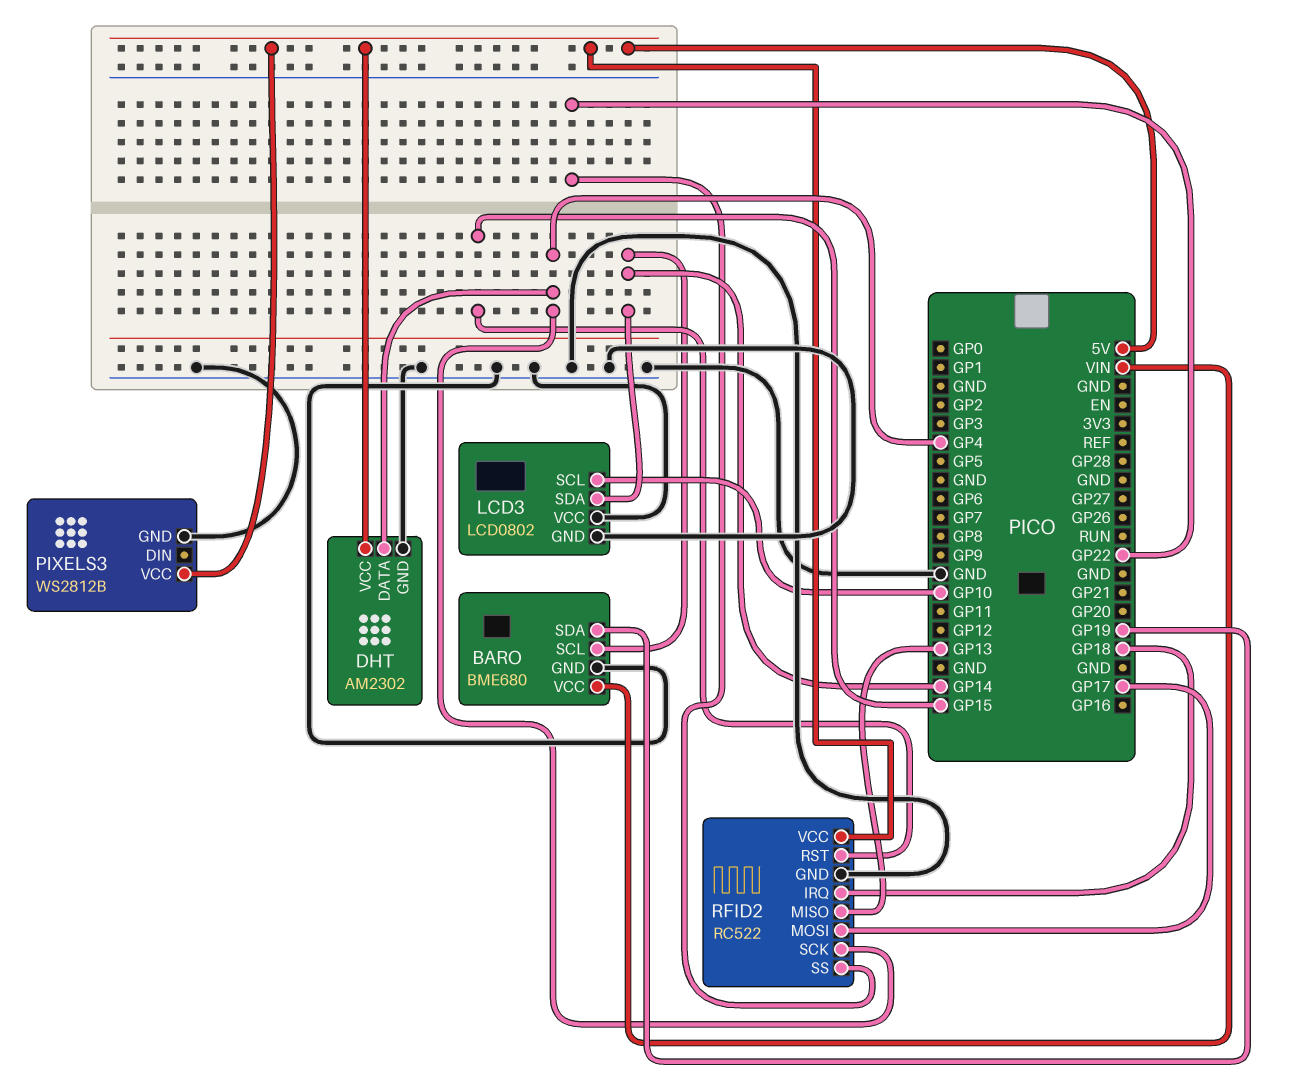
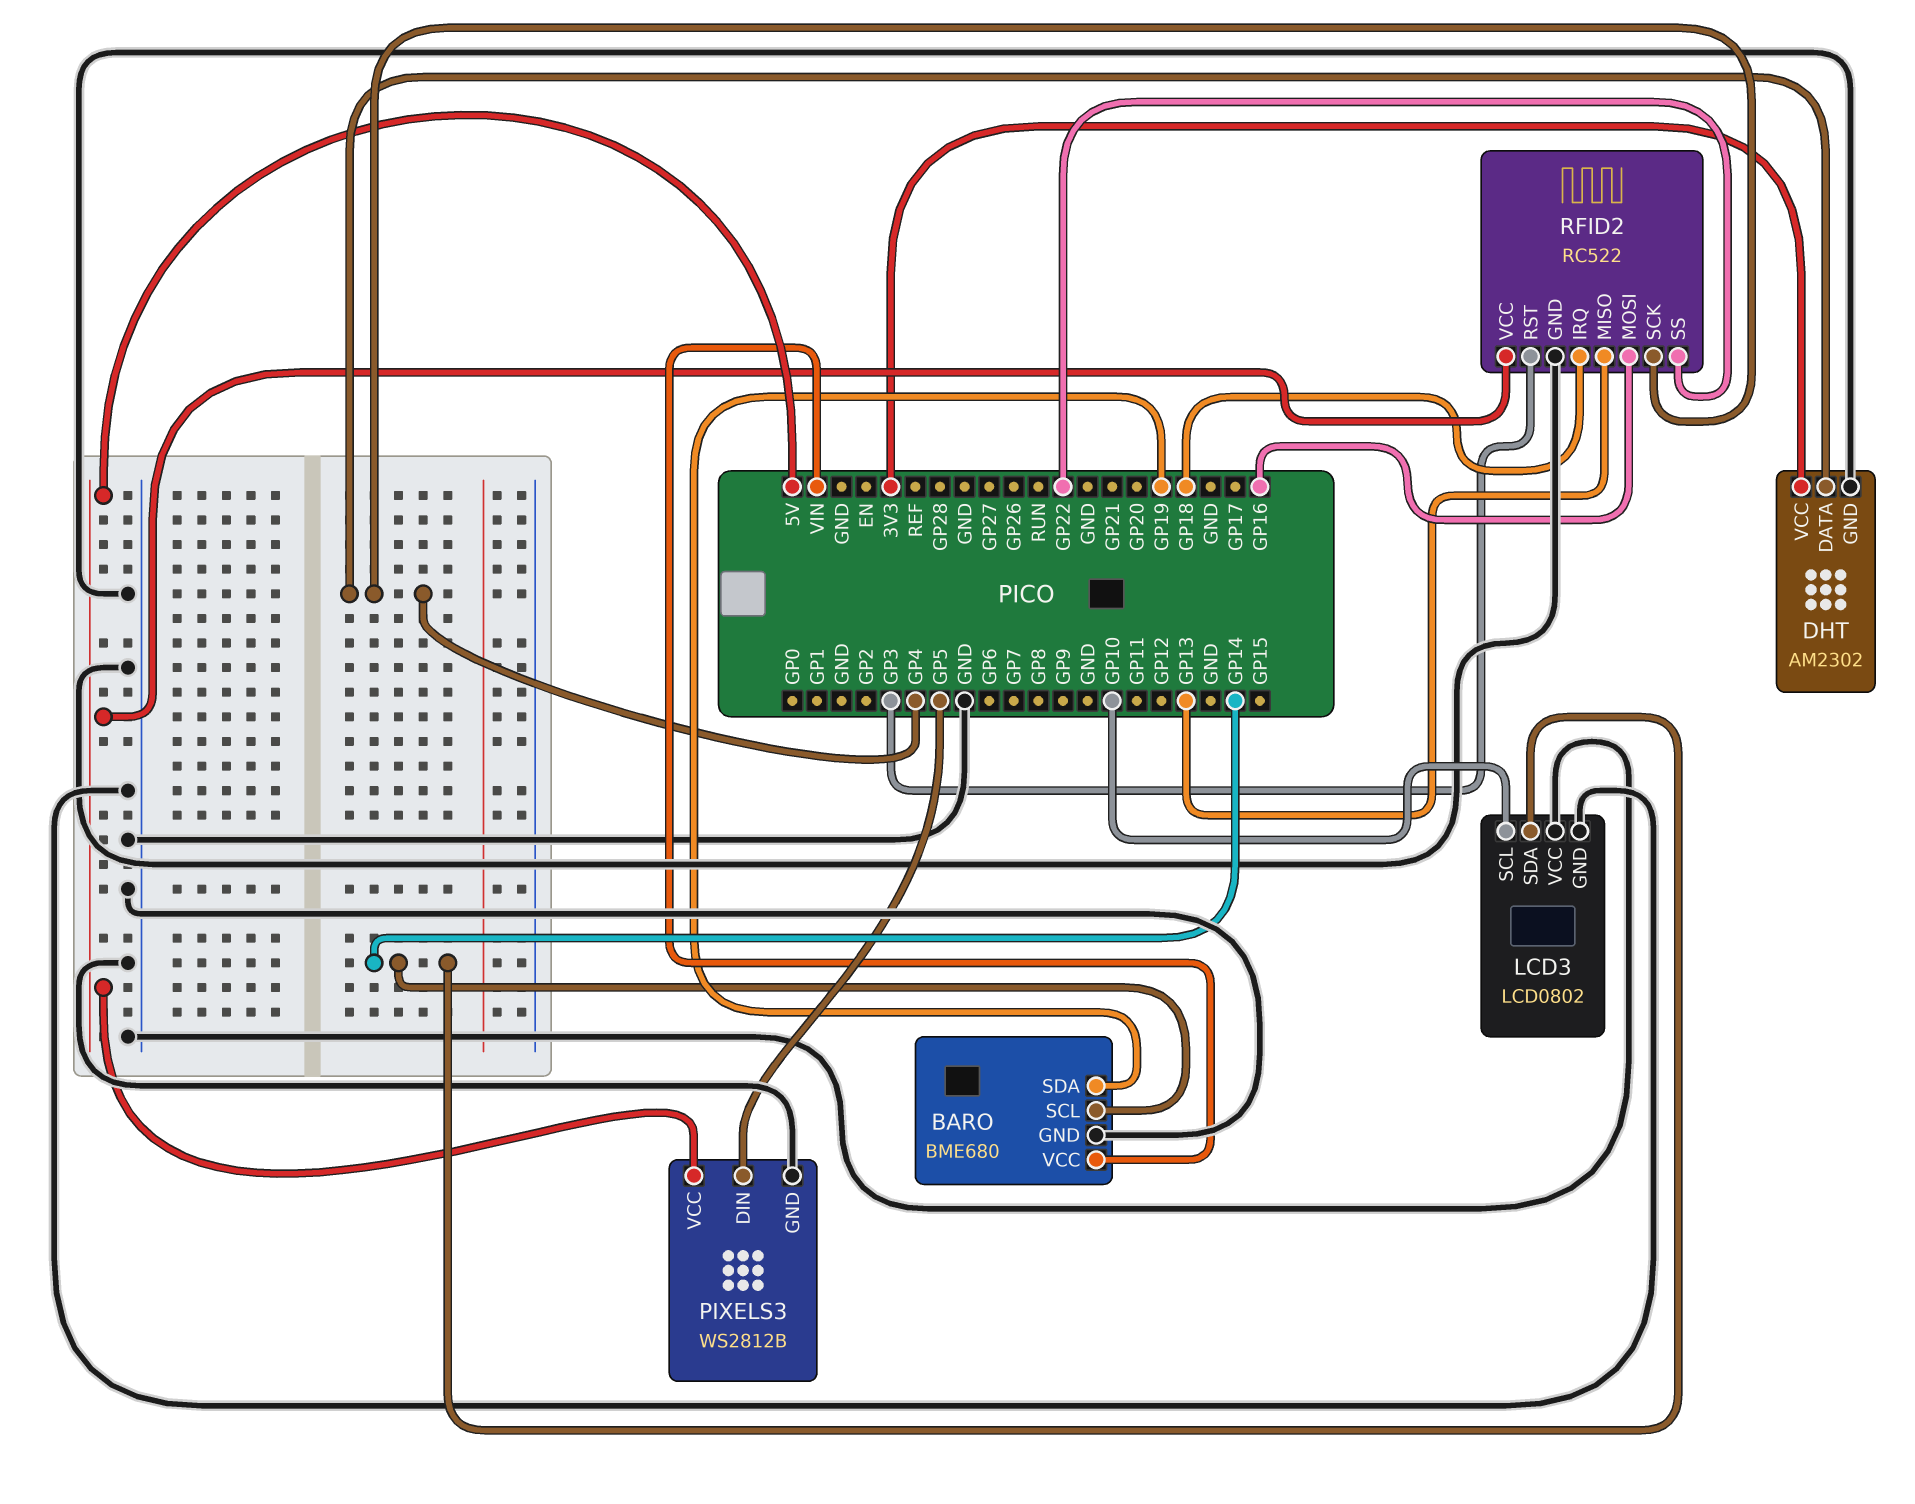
DHT pin VCC: 5V -> 3V3
PIXELS3 pin DIN: none -> GP5
RFID2 pin MOSI: GP17 -> GP16
RFID2 pin RST: GP15 -> GP3

